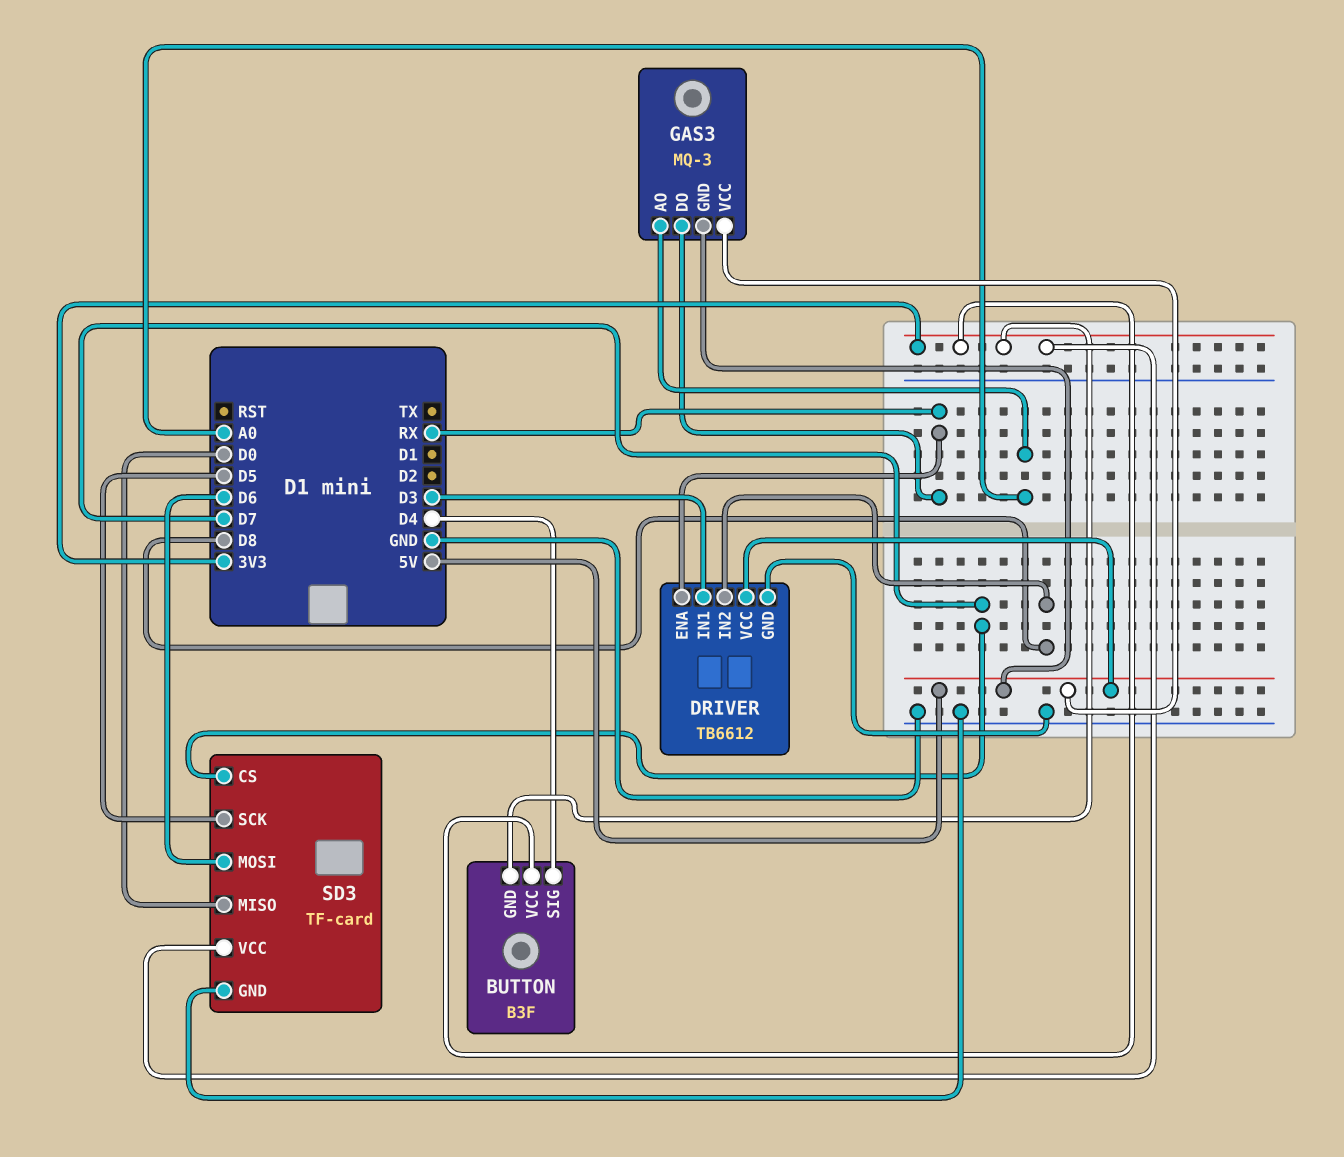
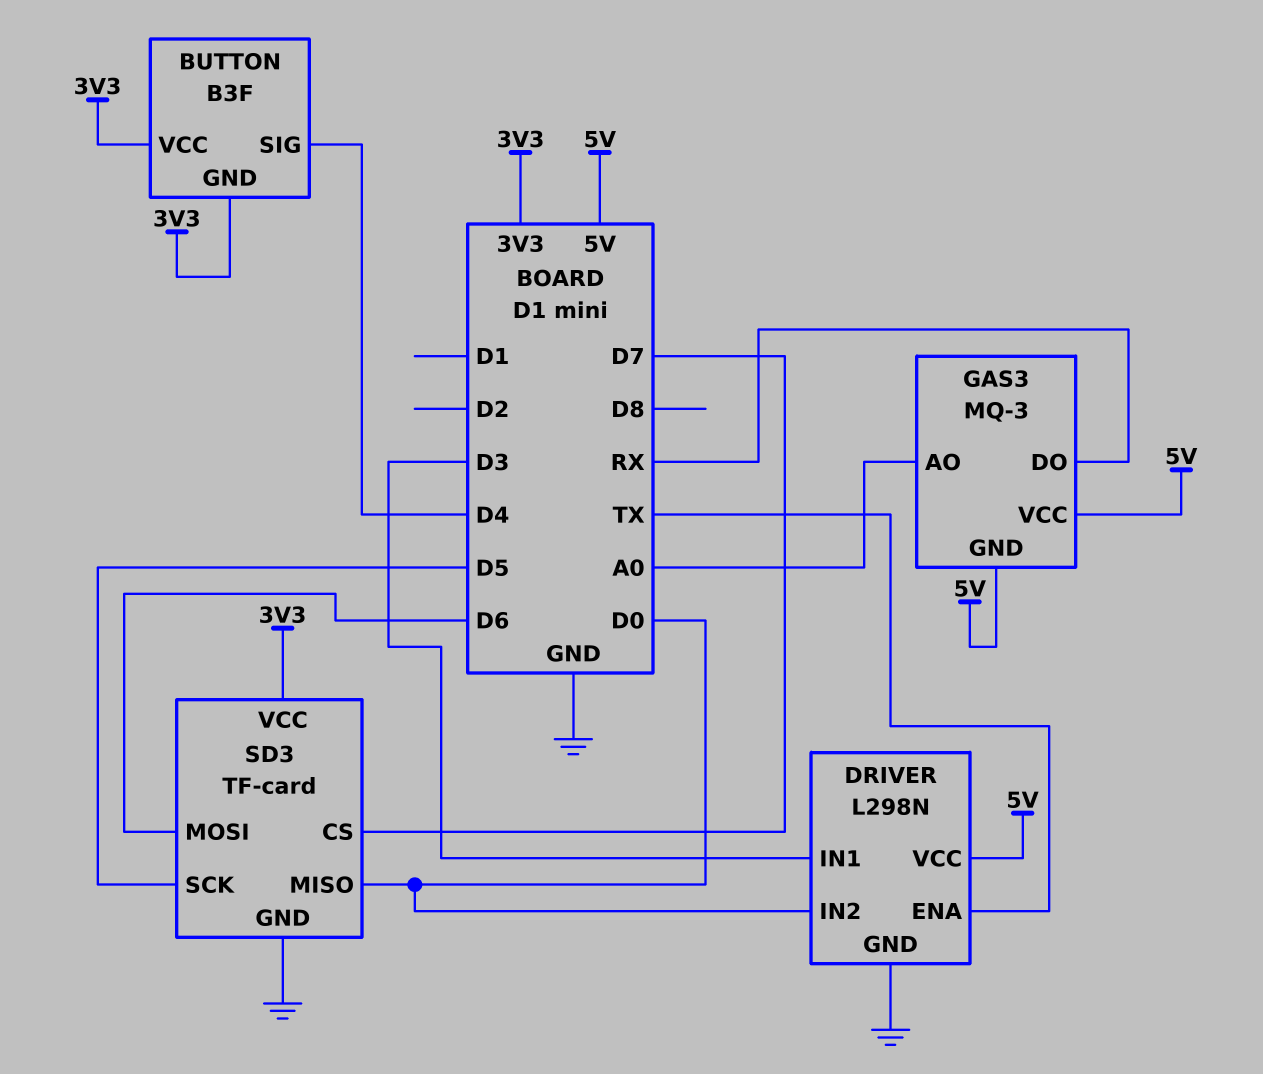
DRIVER: TB6612 -> L298N
DRIVER pin ENA: RX -> TX
DRIVER pin IN2: D8 -> D0

